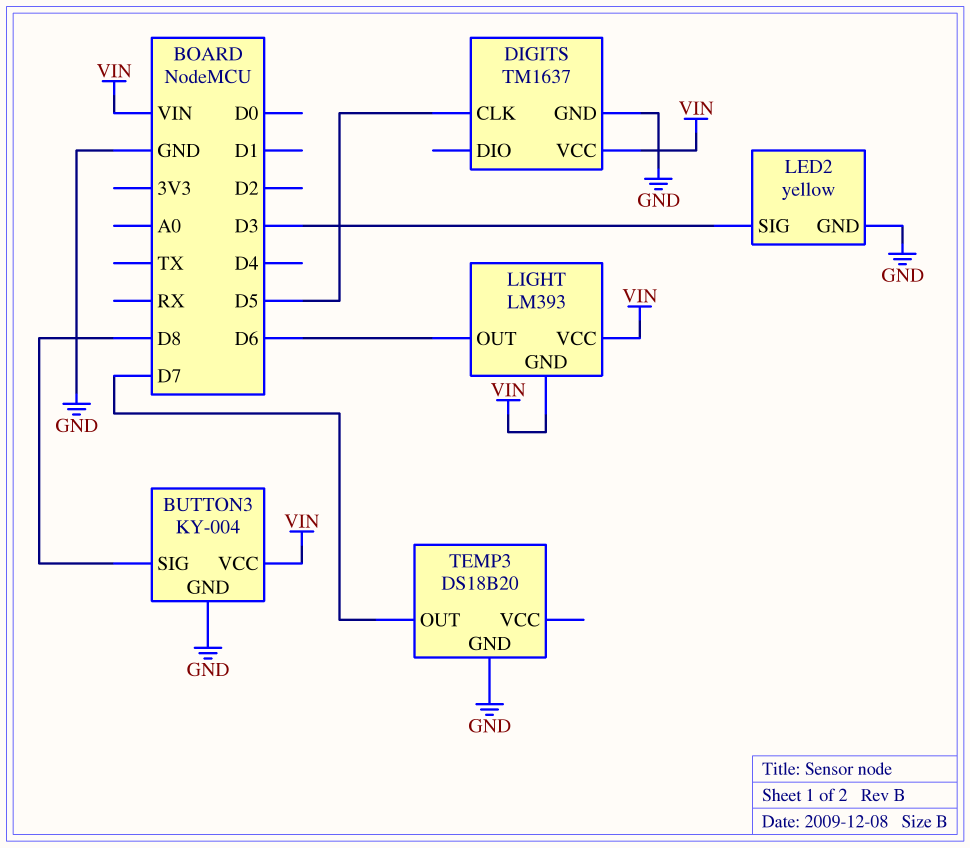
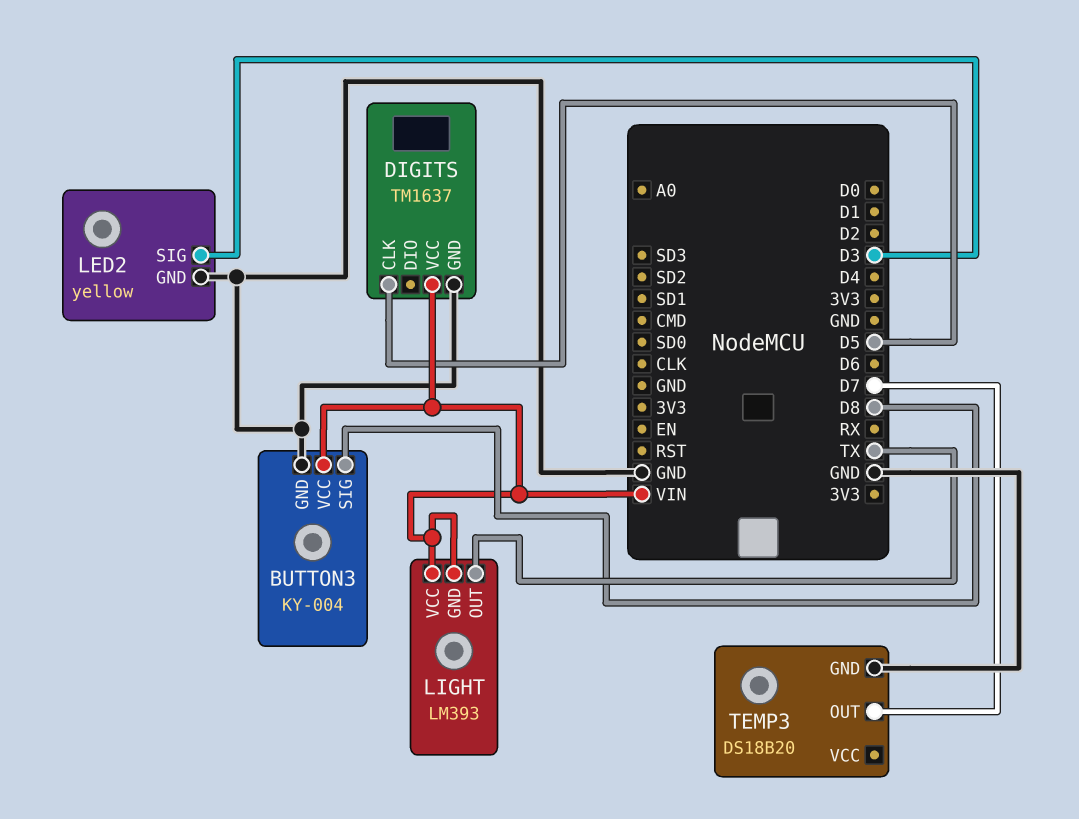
LIGHT pin OUT: D6 -> TX

